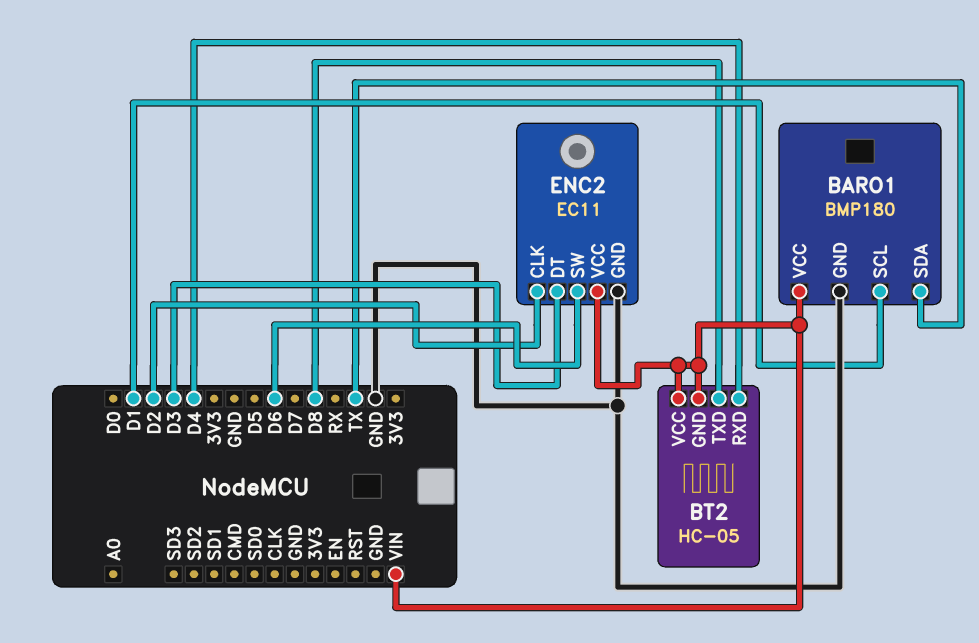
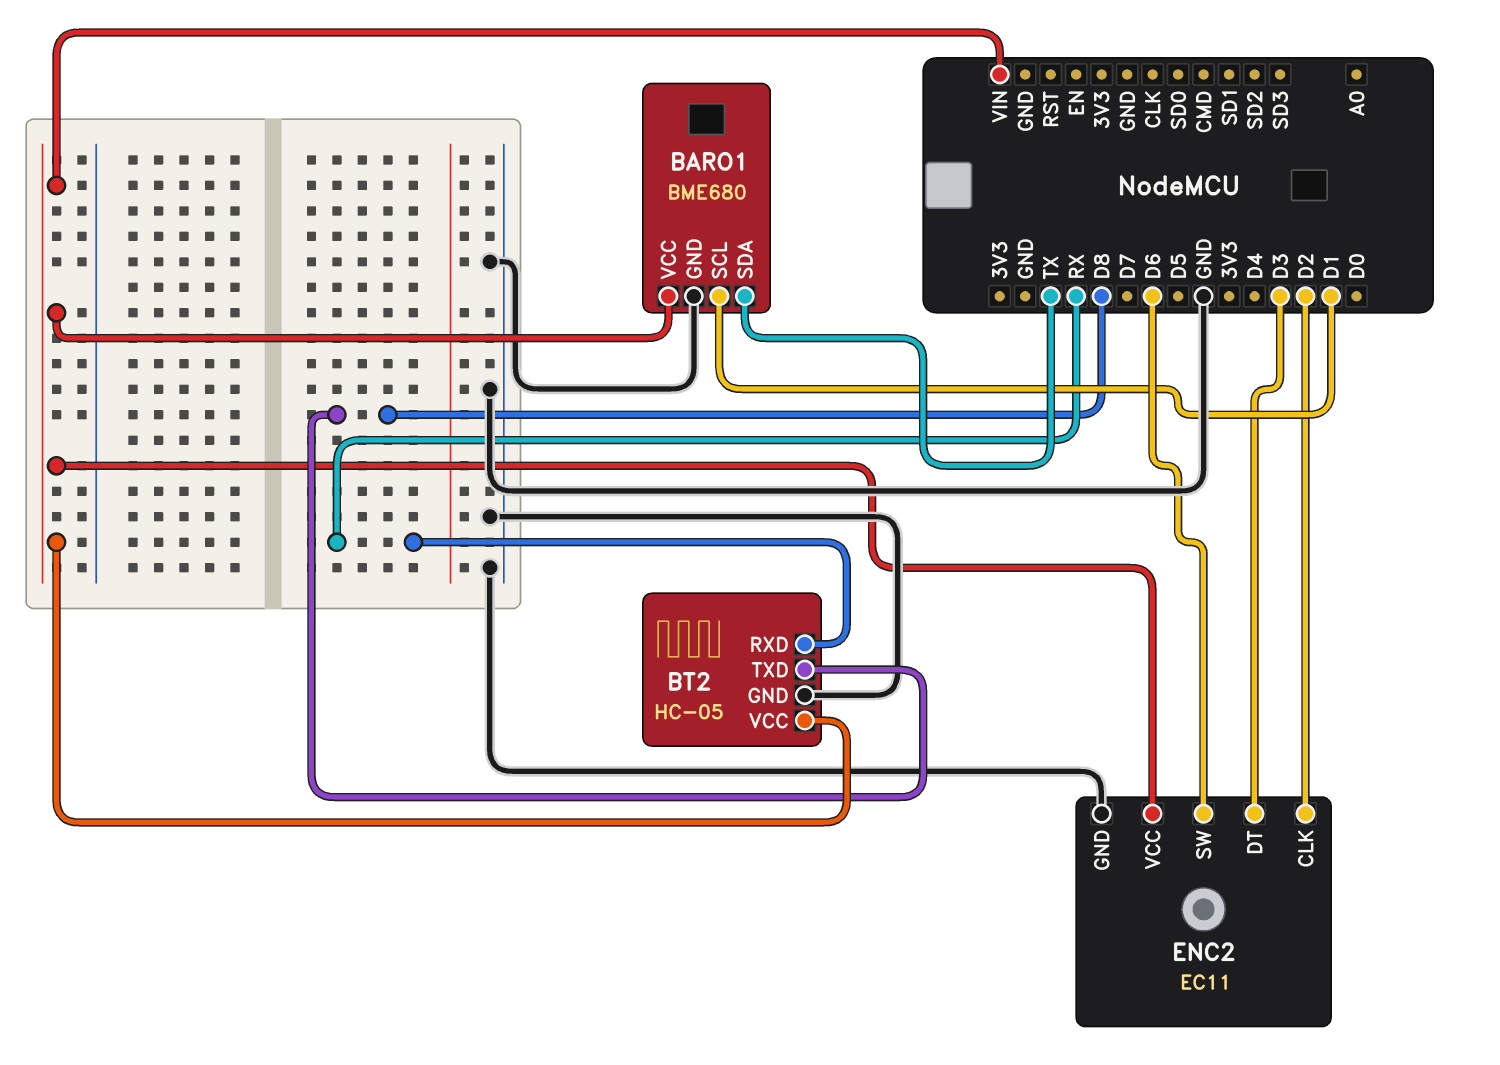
BARO1: BMP180 -> BME680
BT2 pin GND: VIN -> GND
BT2 pin RXD: D4 -> RX

